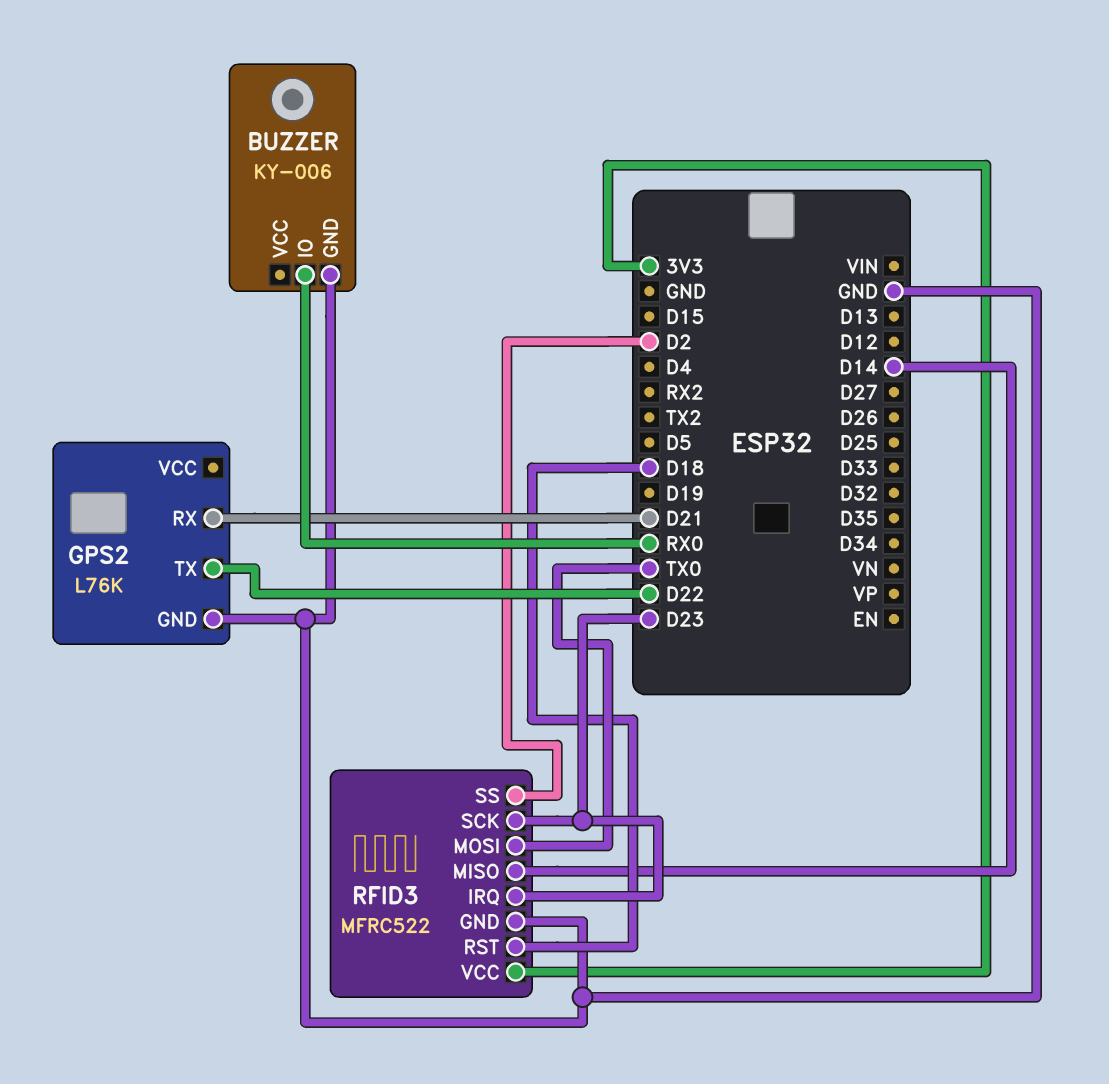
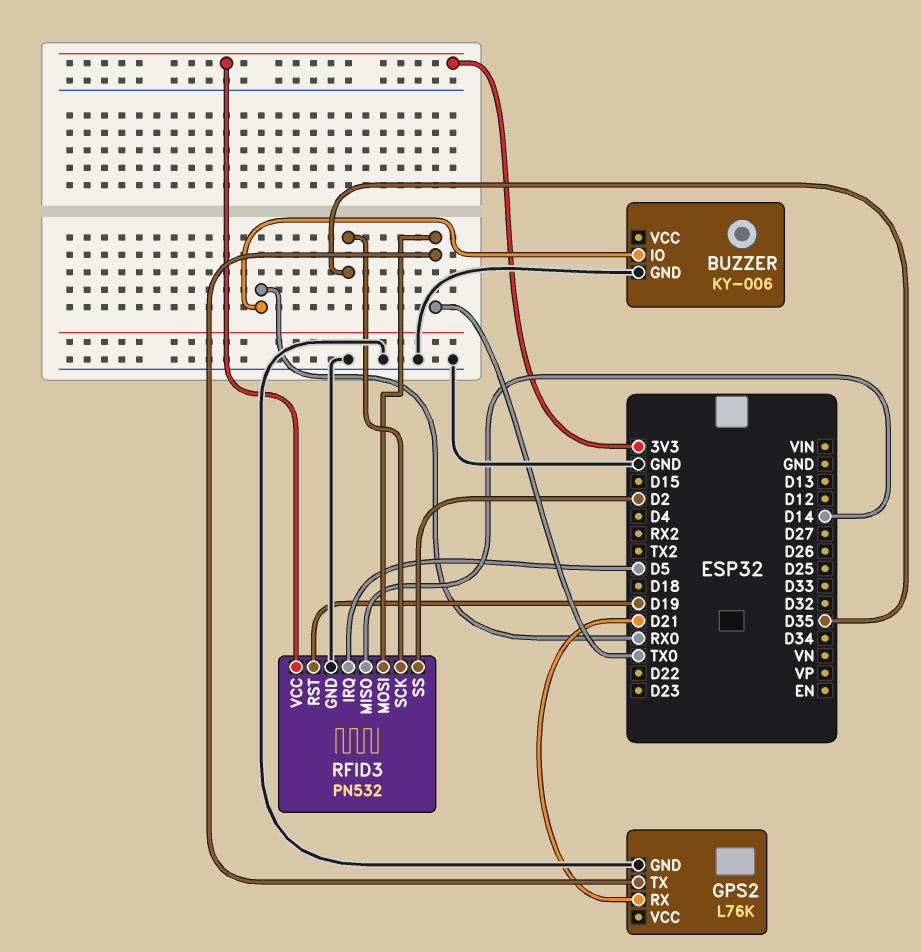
GPS2 pin TX: D22 -> TX0
RFID3: MFRC522 -> PN532
RFID3 pin IRQ: D23 -> D5
RFID3 pin RST: D18 -> D19
RFID3 pin SCK: D23 -> D35

